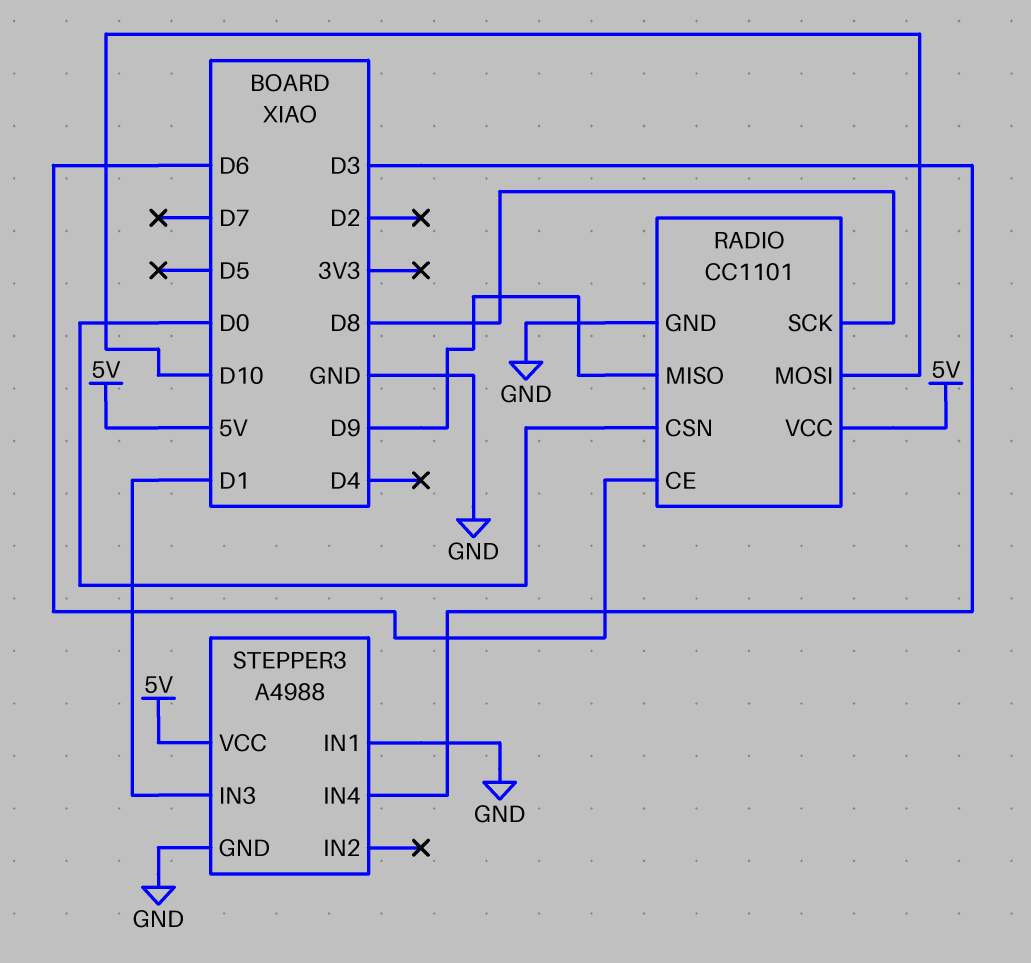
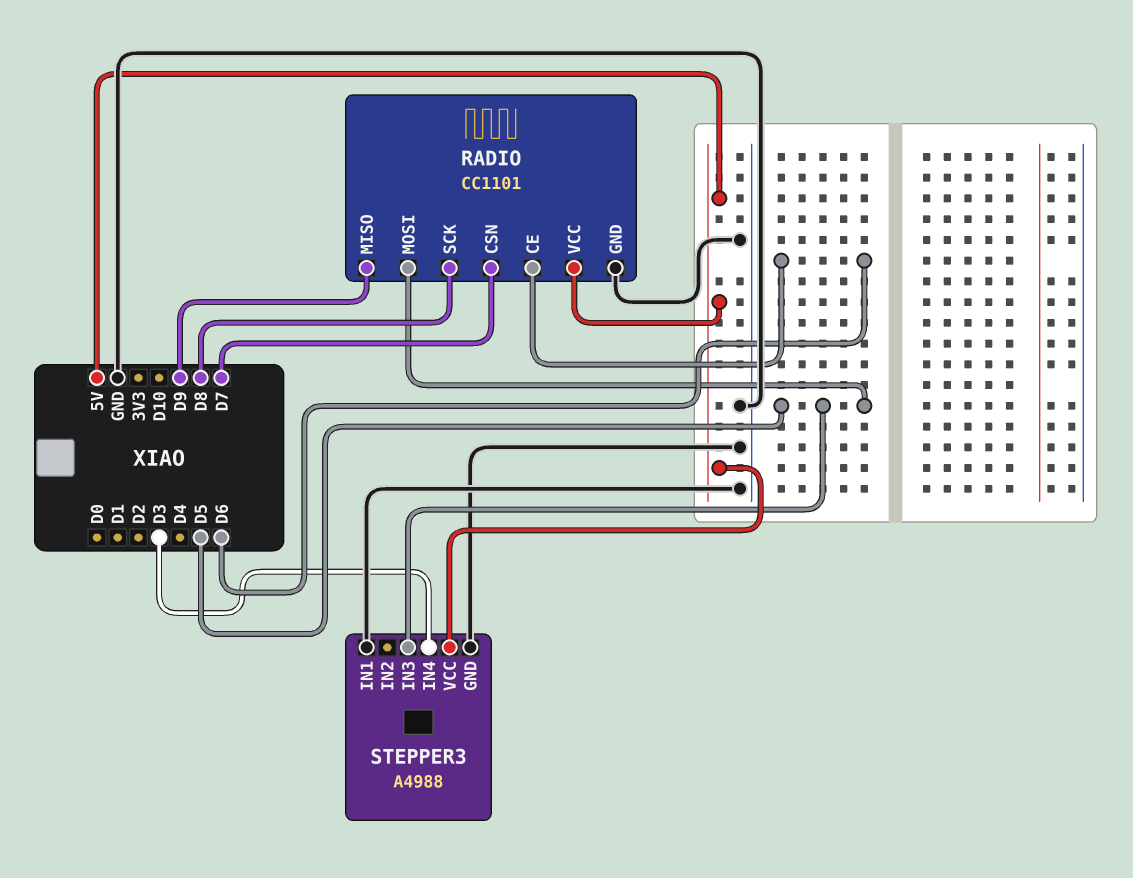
RADIO pin CSN: D0 -> D7
RADIO pin MOSI: D10 -> D5
STEPPER3 pin IN3: D1 -> D5

